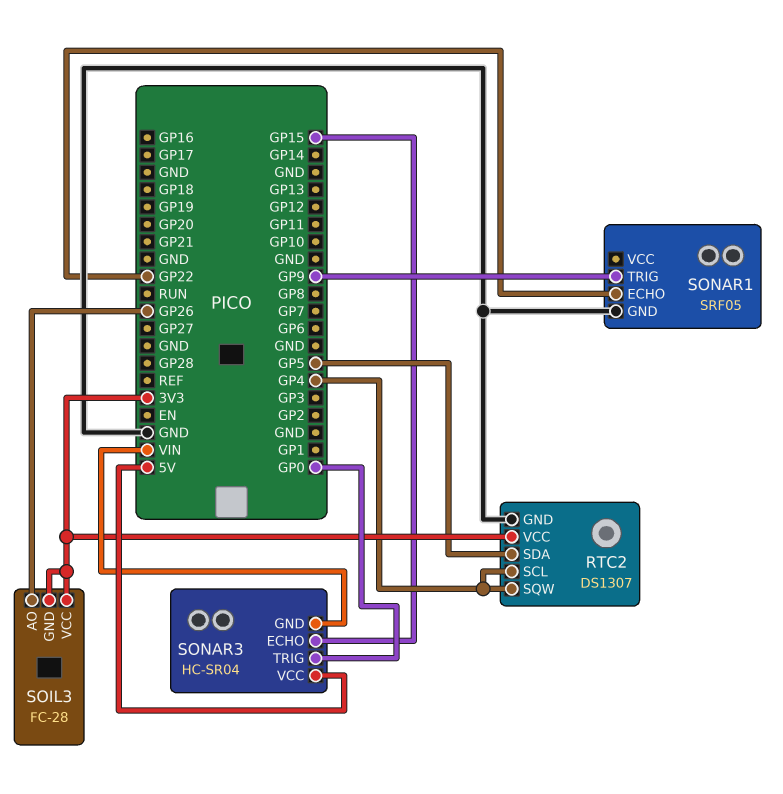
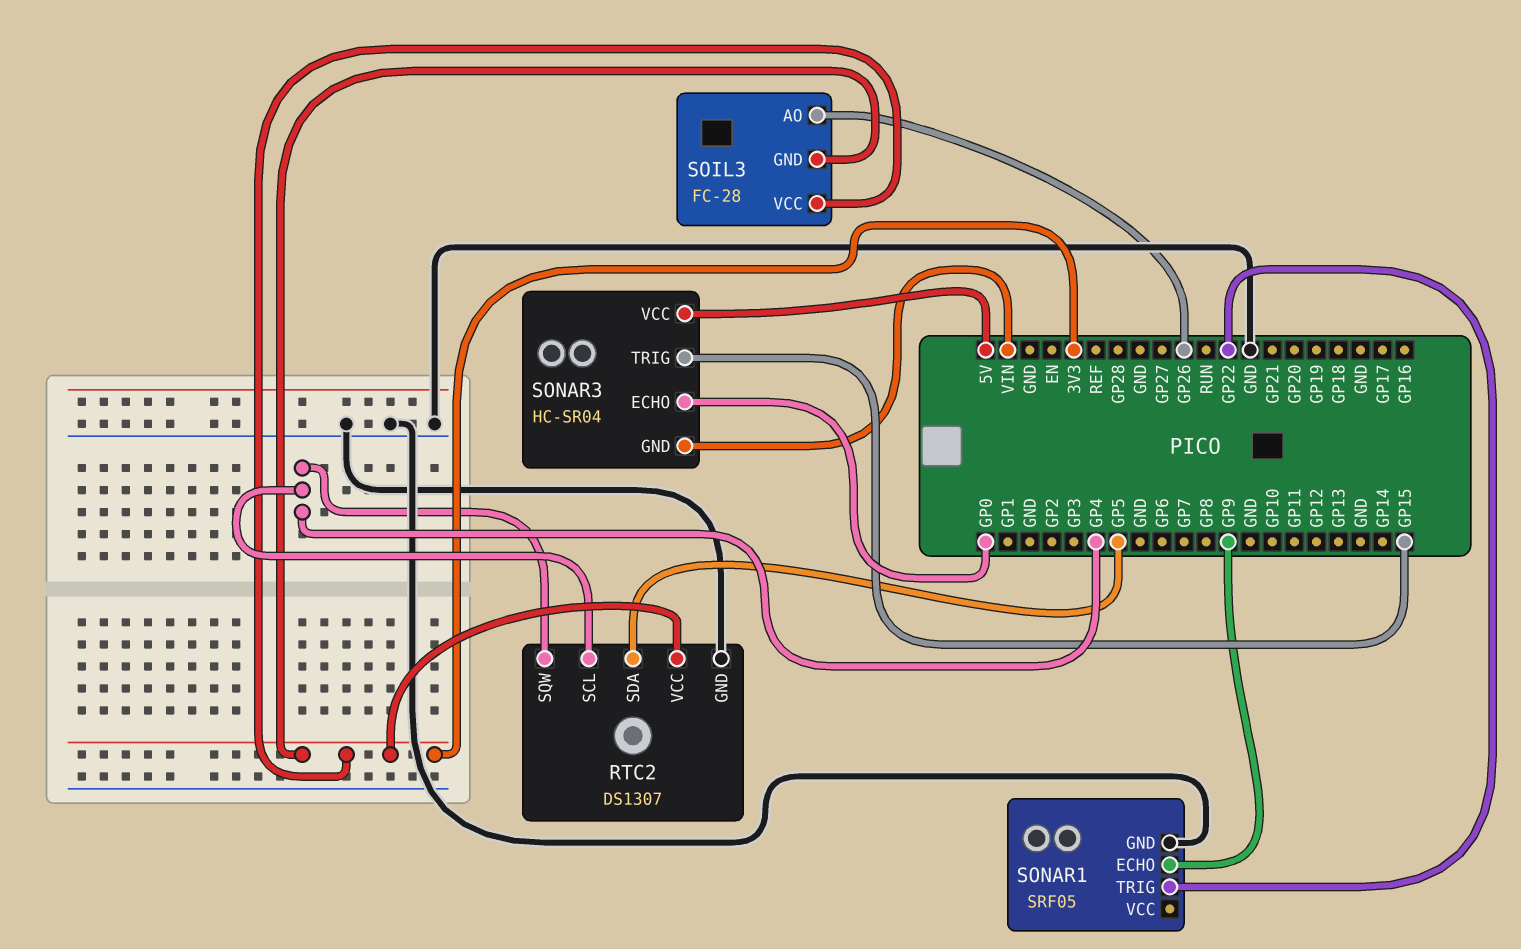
SONAR1 pin ECHO: GP22 -> GP9
SONAR1 pin TRIG: GP9 -> GP22
SONAR3 pin ECHO: GP15 -> GP0
SONAR3 pin TRIG: GP0 -> GP15

